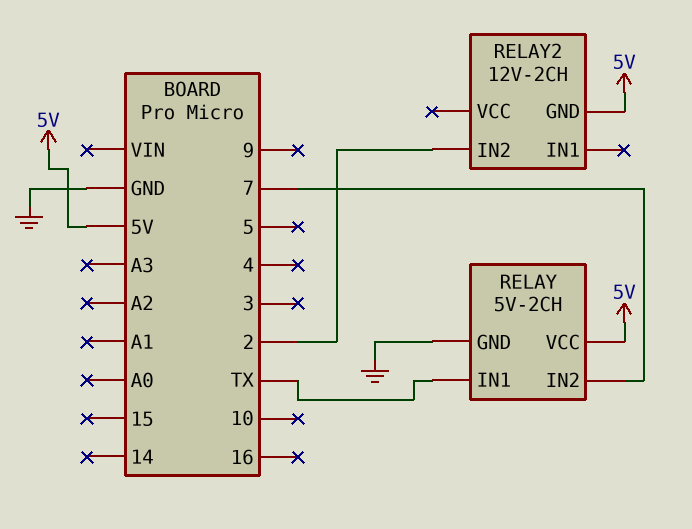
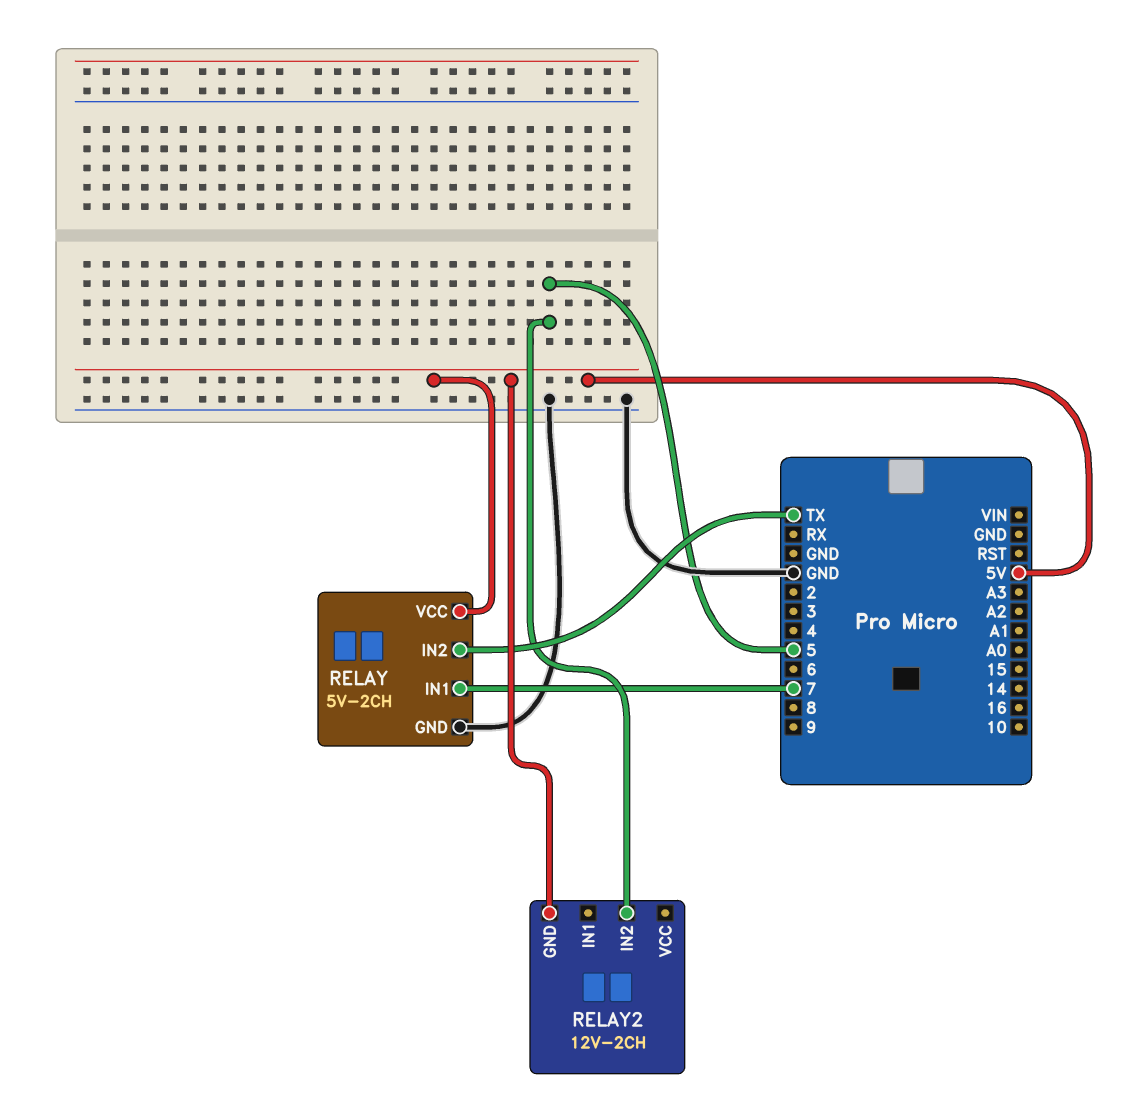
RELAY pin IN1: TX -> 7
RELAY pin IN2: 7 -> TX
RELAY2 pin IN2: 2 -> 5

